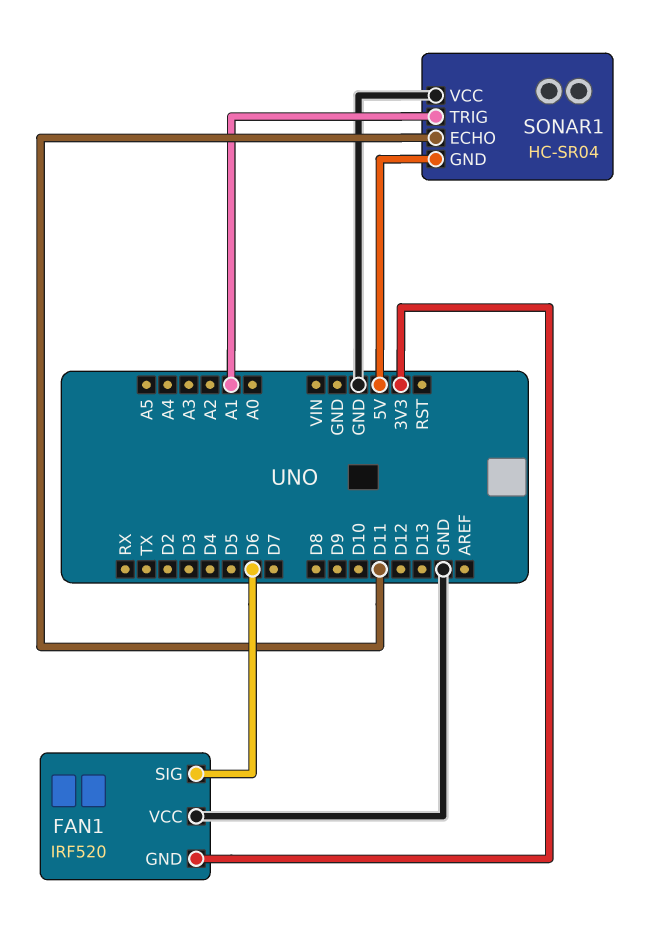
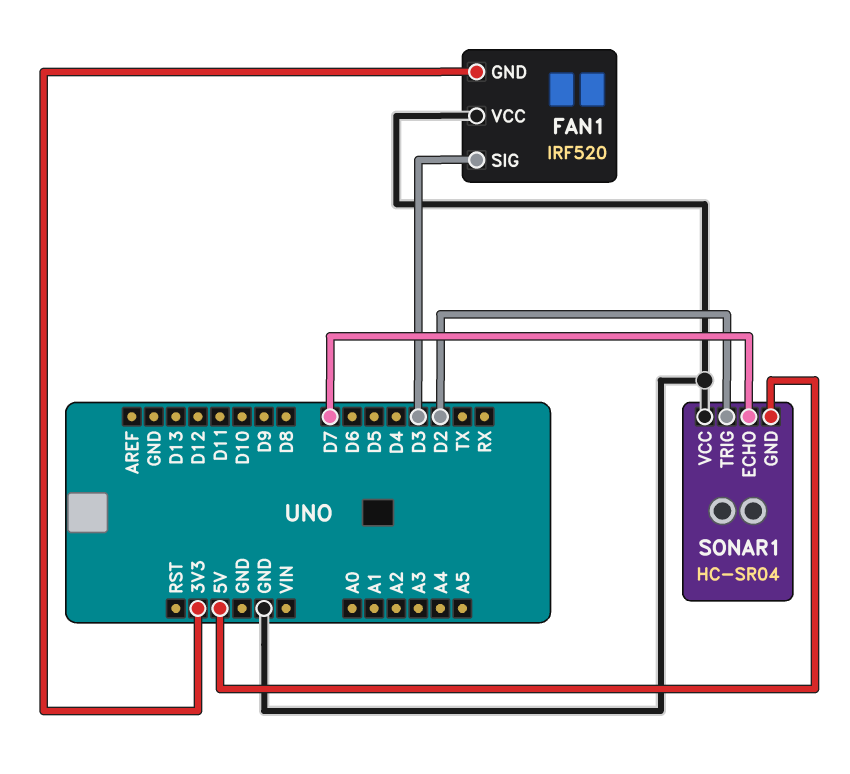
FAN1 pin SIG: D6 -> D3
SONAR1 pin ECHO: D11 -> D7
SONAR1 pin TRIG: A1 -> D2

